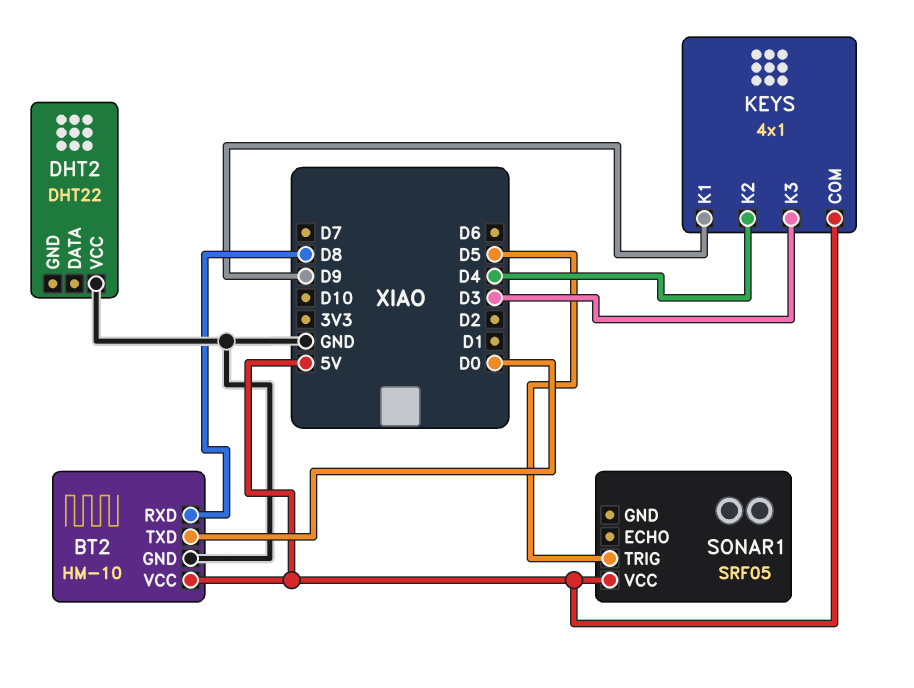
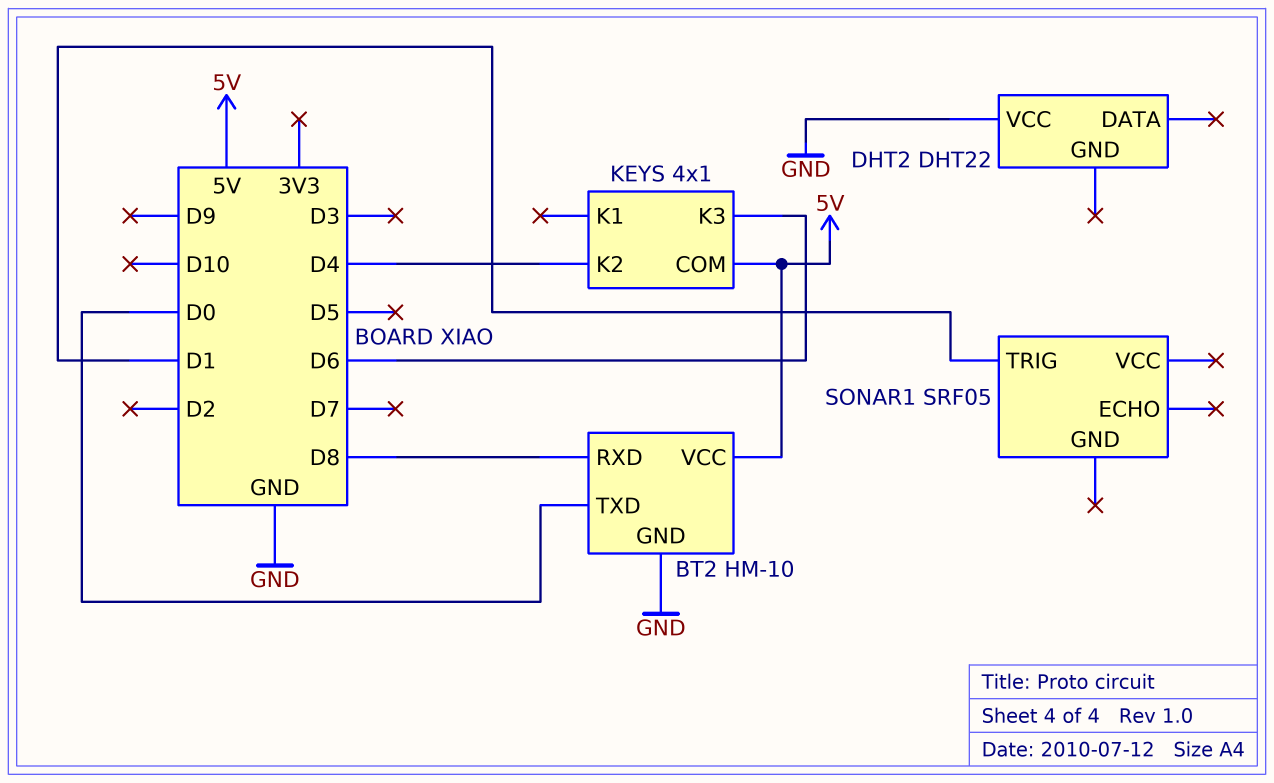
KEYS pin K1: D9 -> none
KEYS pin K3: D3 -> D6
SONAR1 pin TRIG: D5 -> D1
SONAR1 pin VCC: 5V -> none

